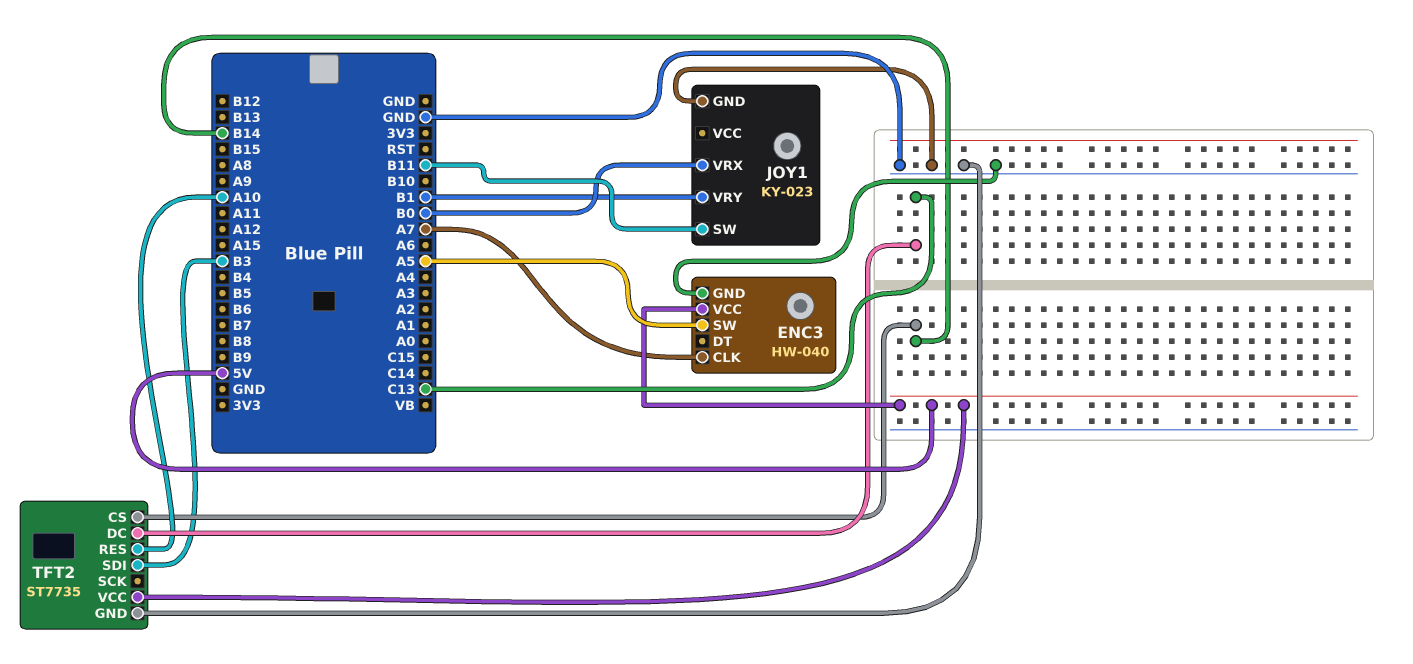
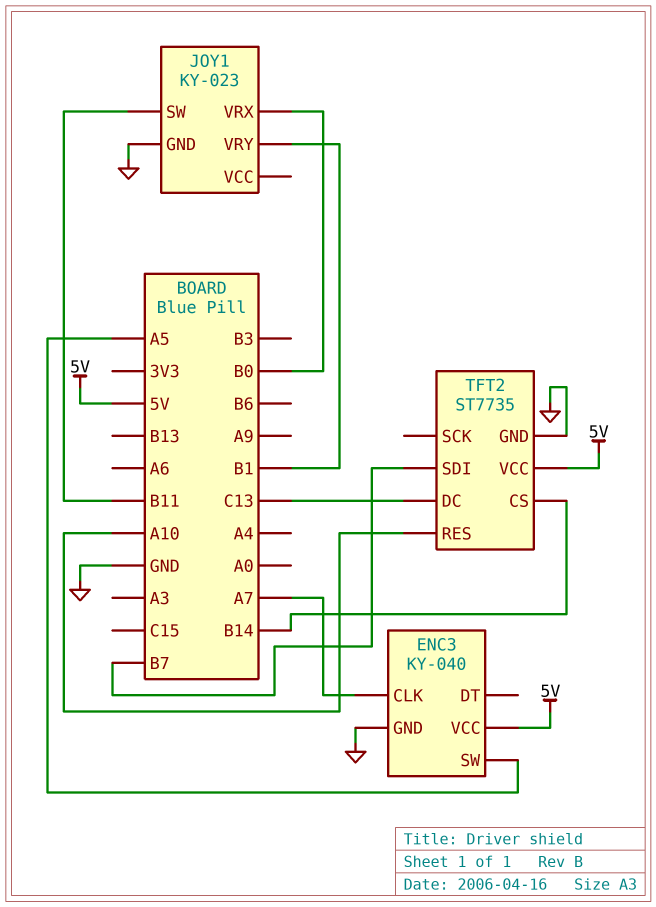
ENC3: HW-040 -> KY-040
TFT2 pin SDI: B3 -> B7

